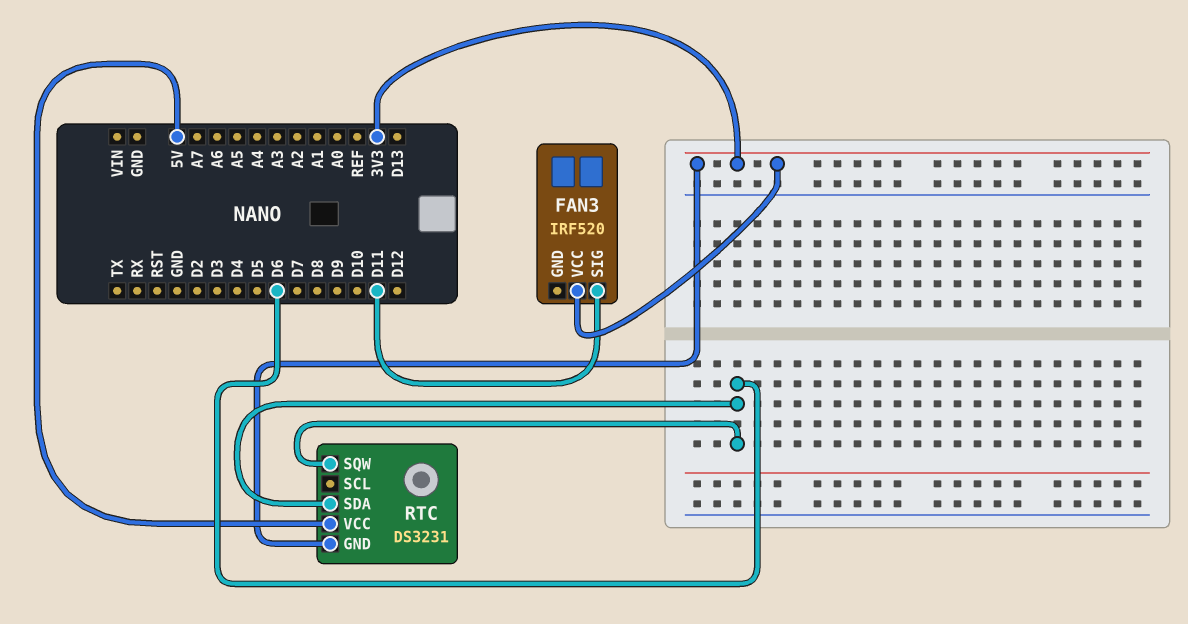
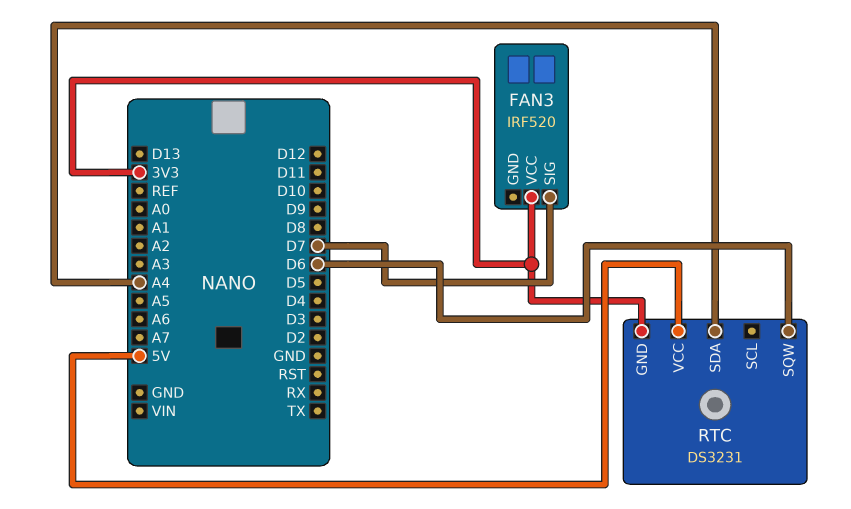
FAN3 pin SIG: D11 -> D7
RTC pin SDA: D6 -> A4

